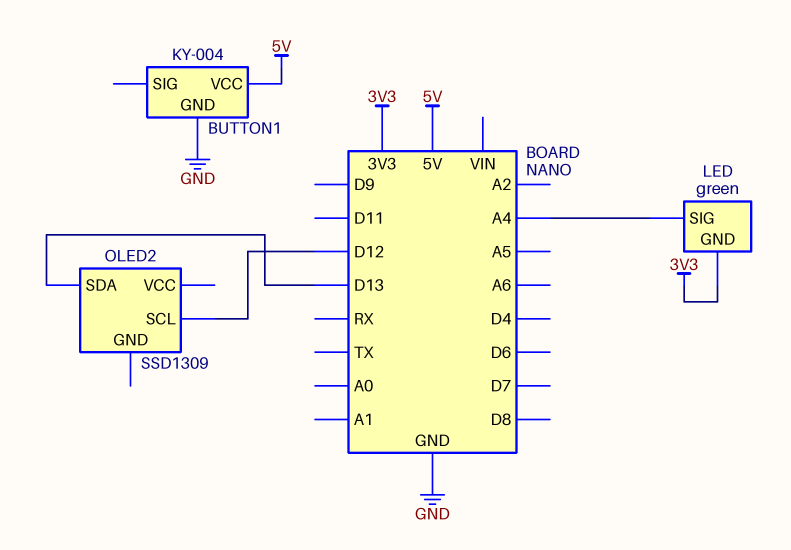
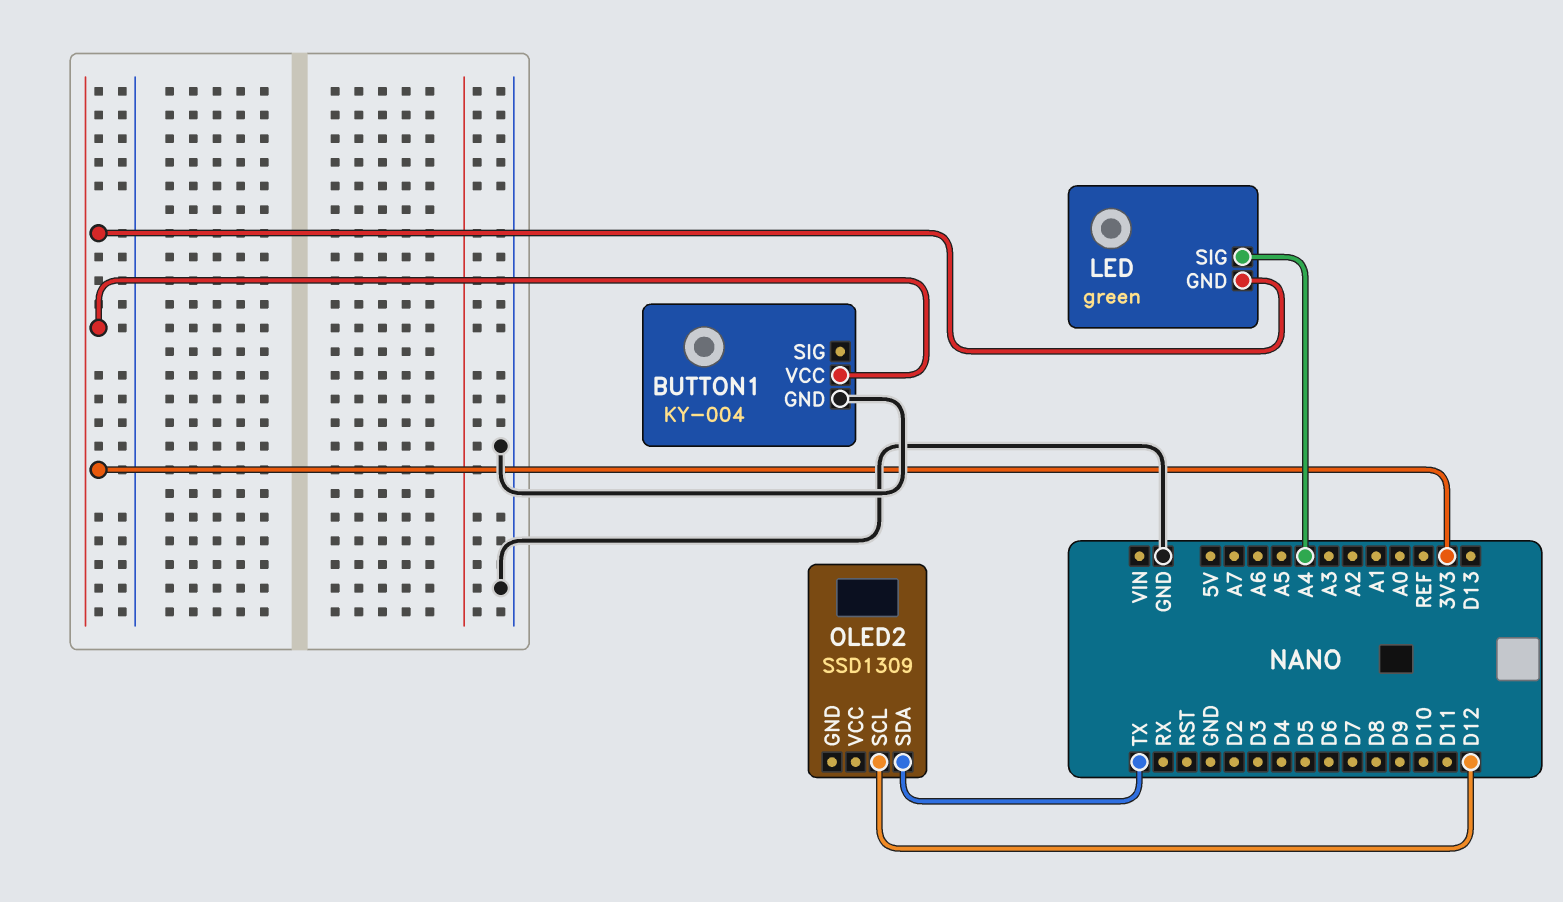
BUTTON1 pin VCC: 5V -> 3V3
OLED2 pin SDA: D13 -> TX

